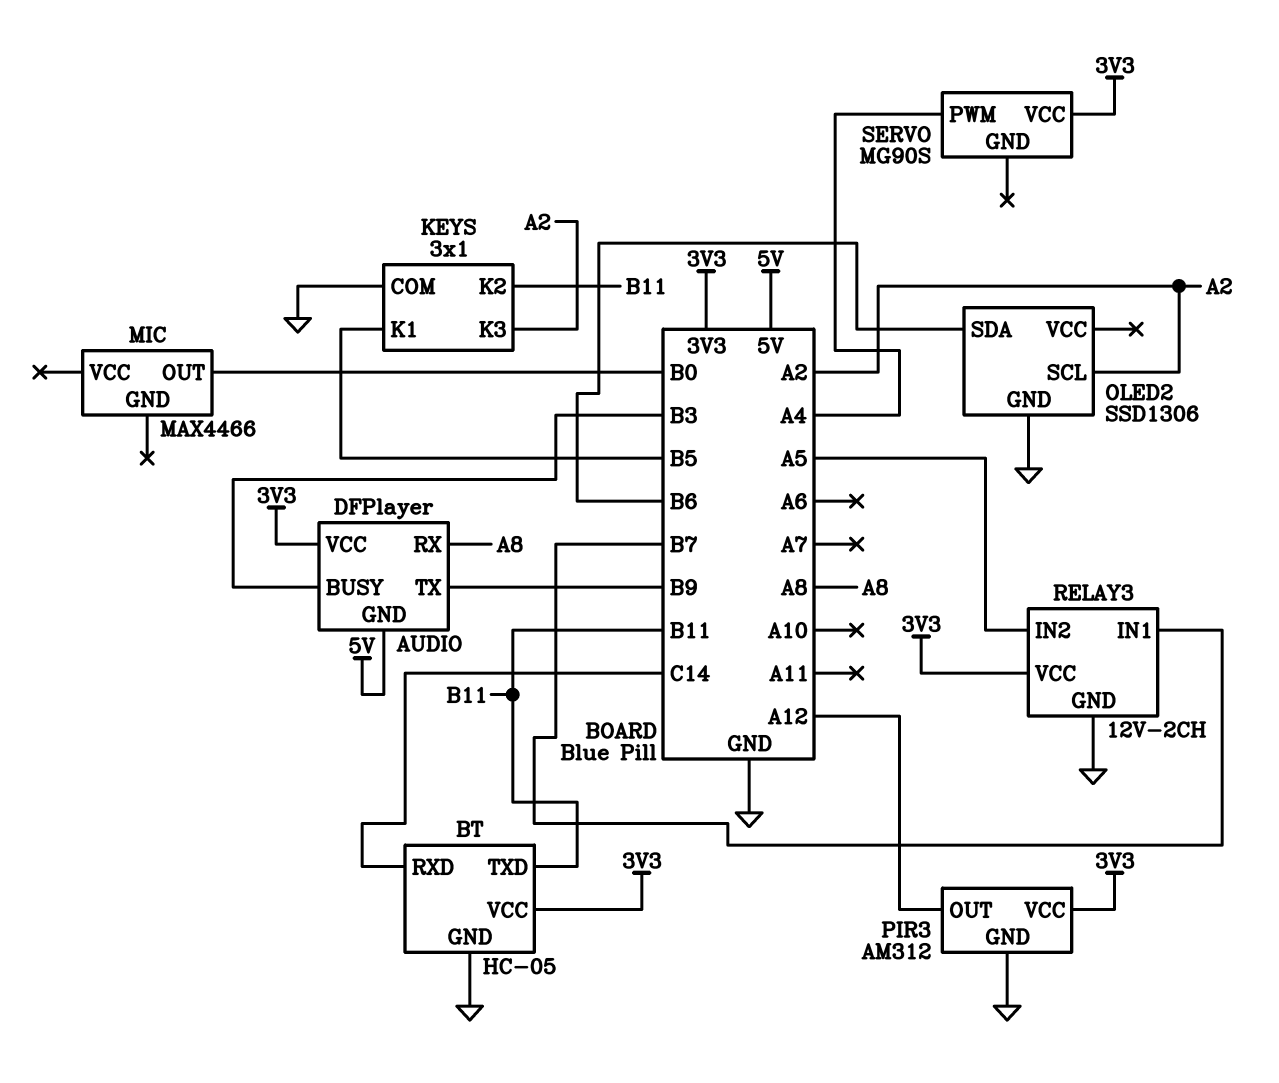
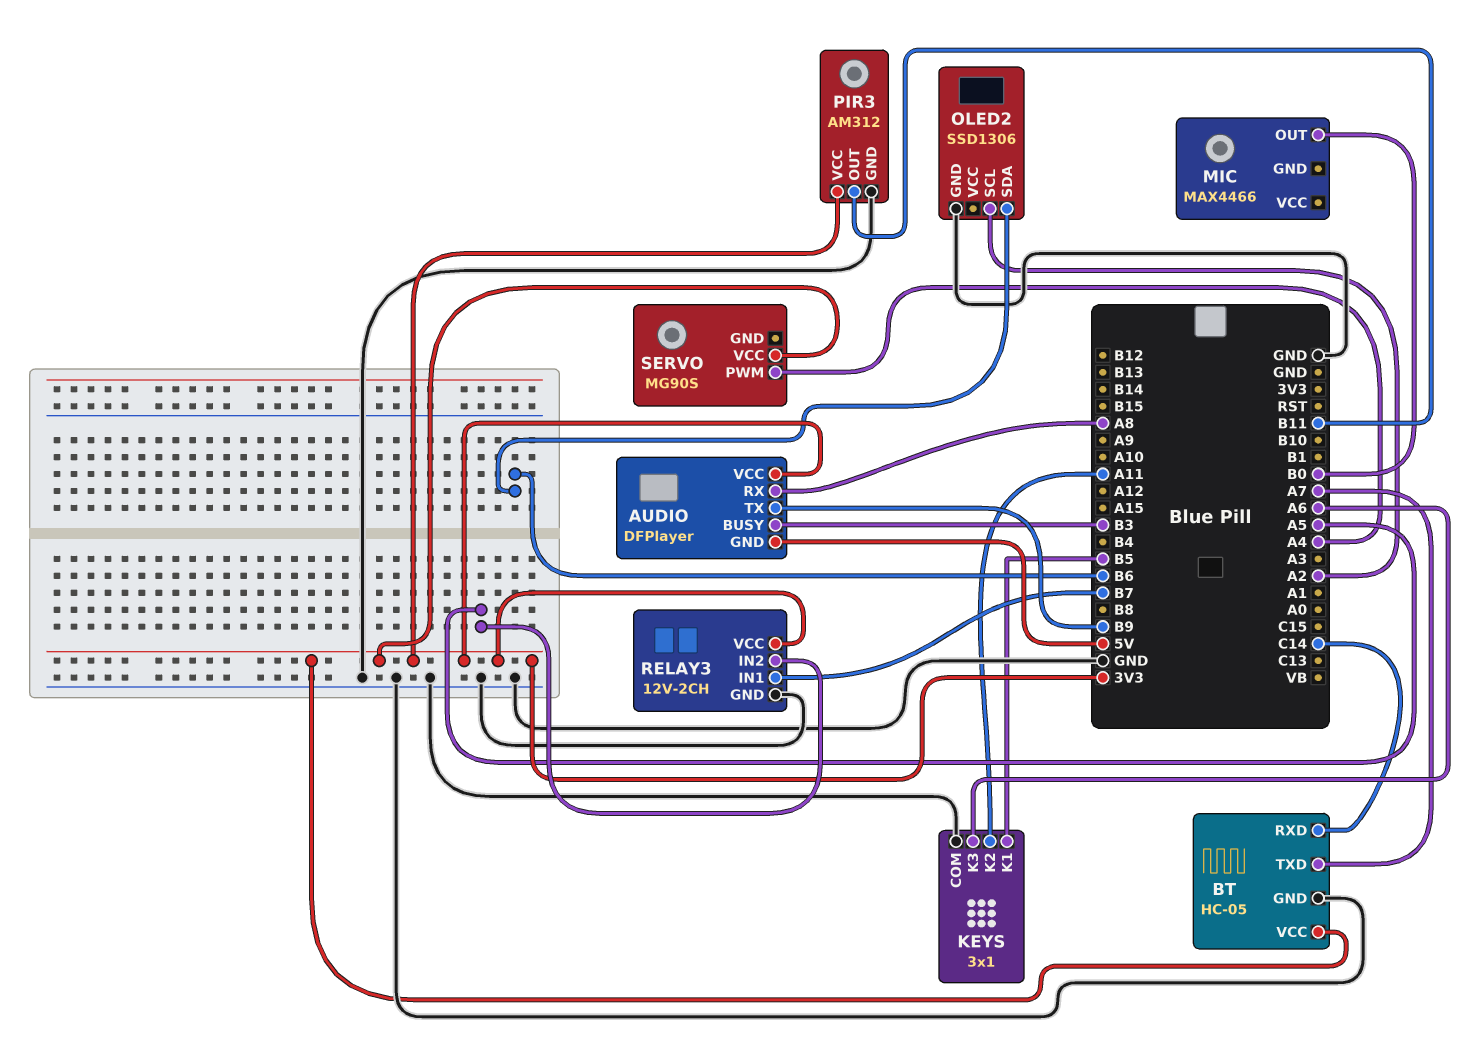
BT pin TXD: B11 -> A7
KEYS pin K2: B11 -> A11
KEYS pin K3: A2 -> A6
PIR3 pin OUT: A12 -> B11

